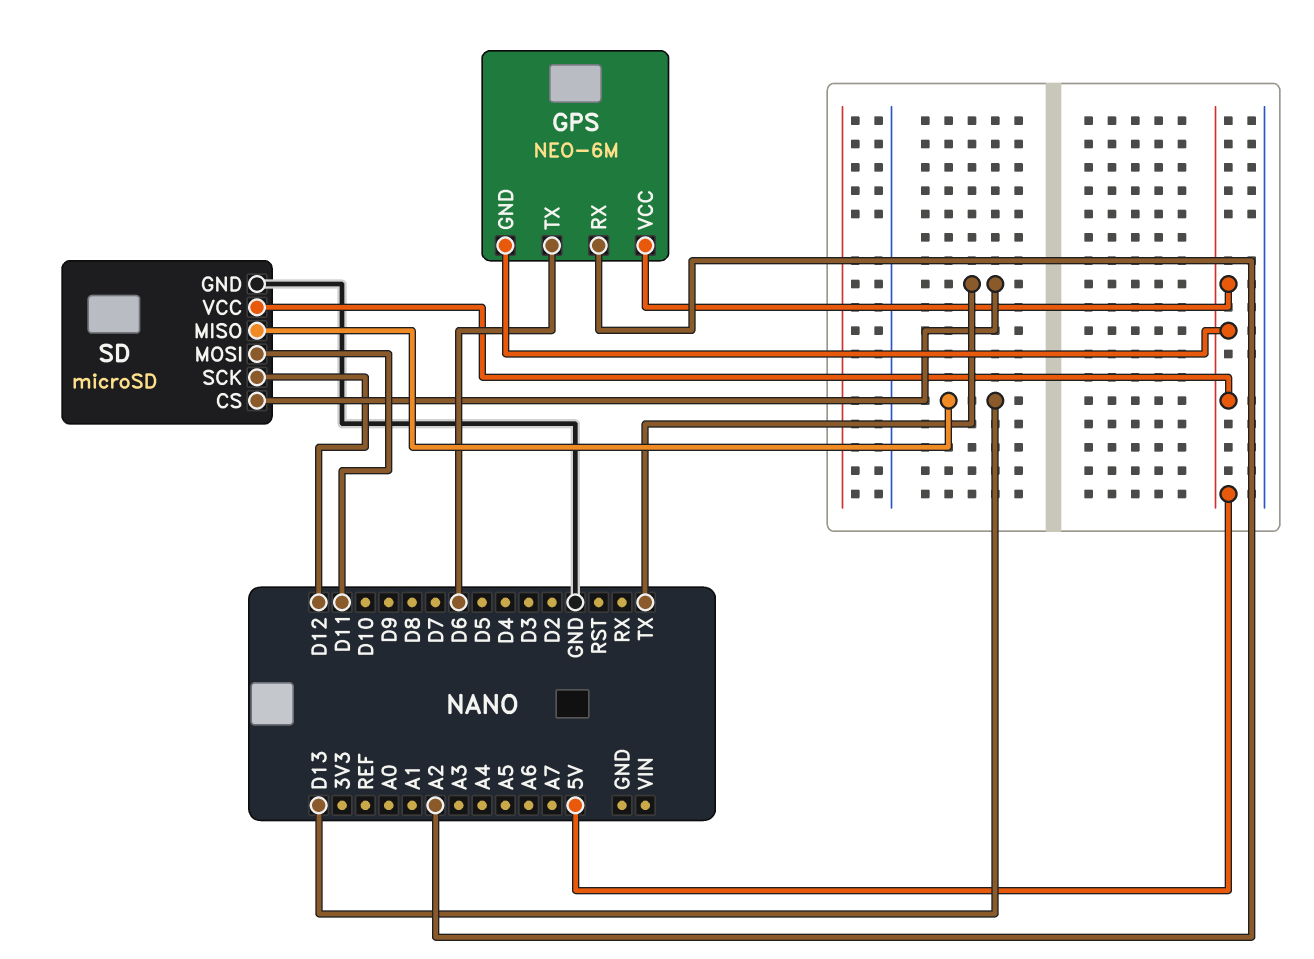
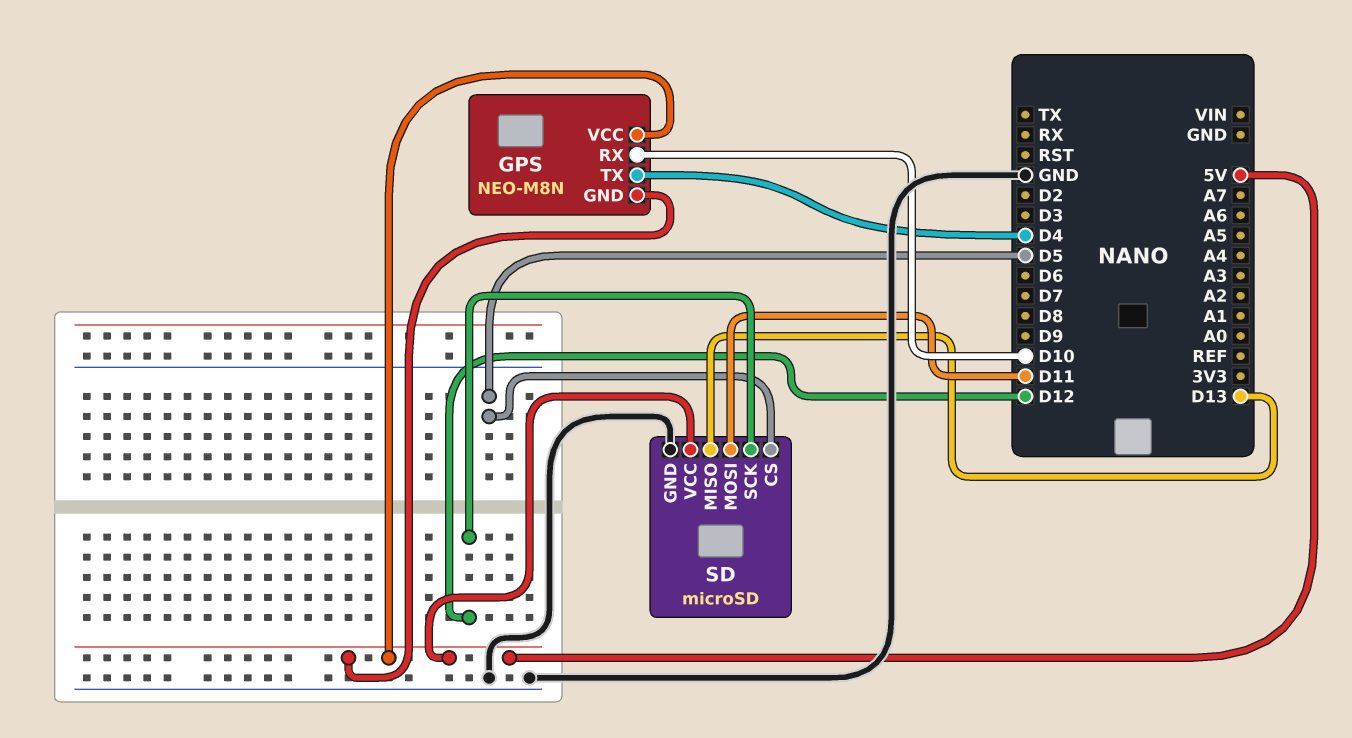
GPS: NEO-6M -> NEO-M8N
GPS pin RX: A2 -> D10
GPS pin TX: D6 -> D4
SD pin CS: TX -> D5

